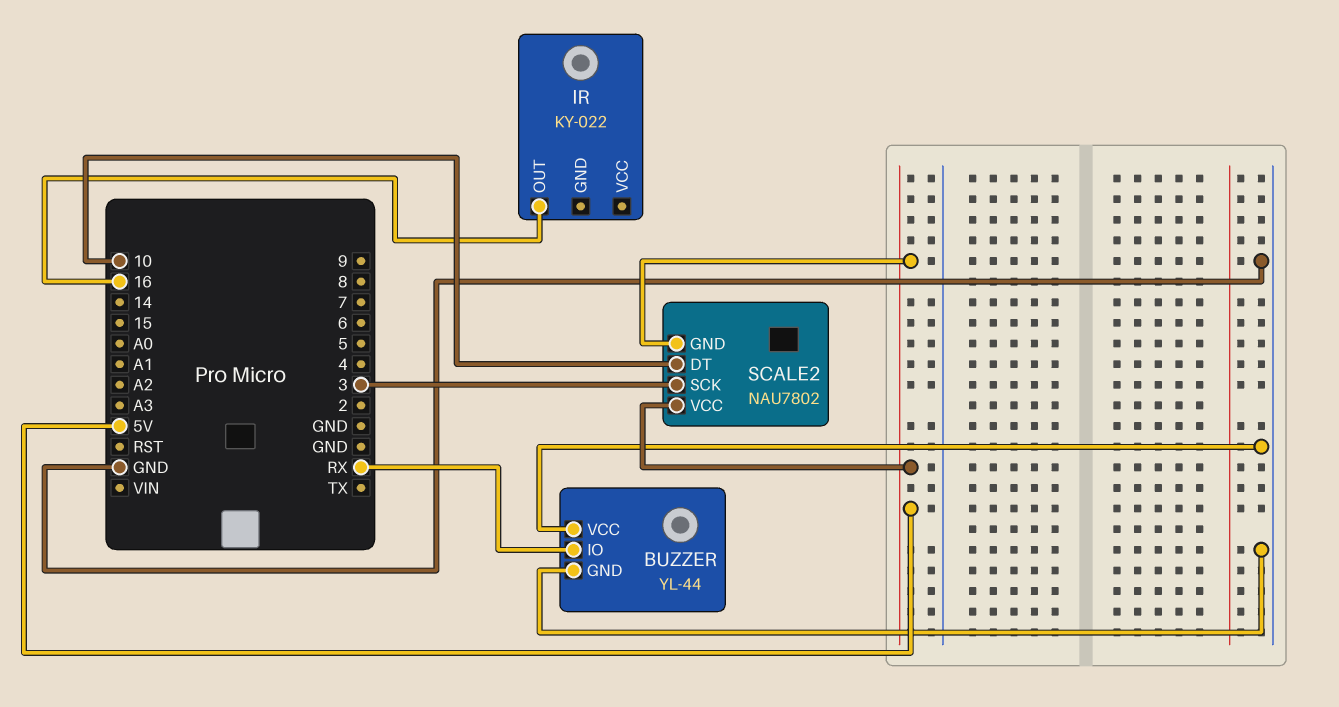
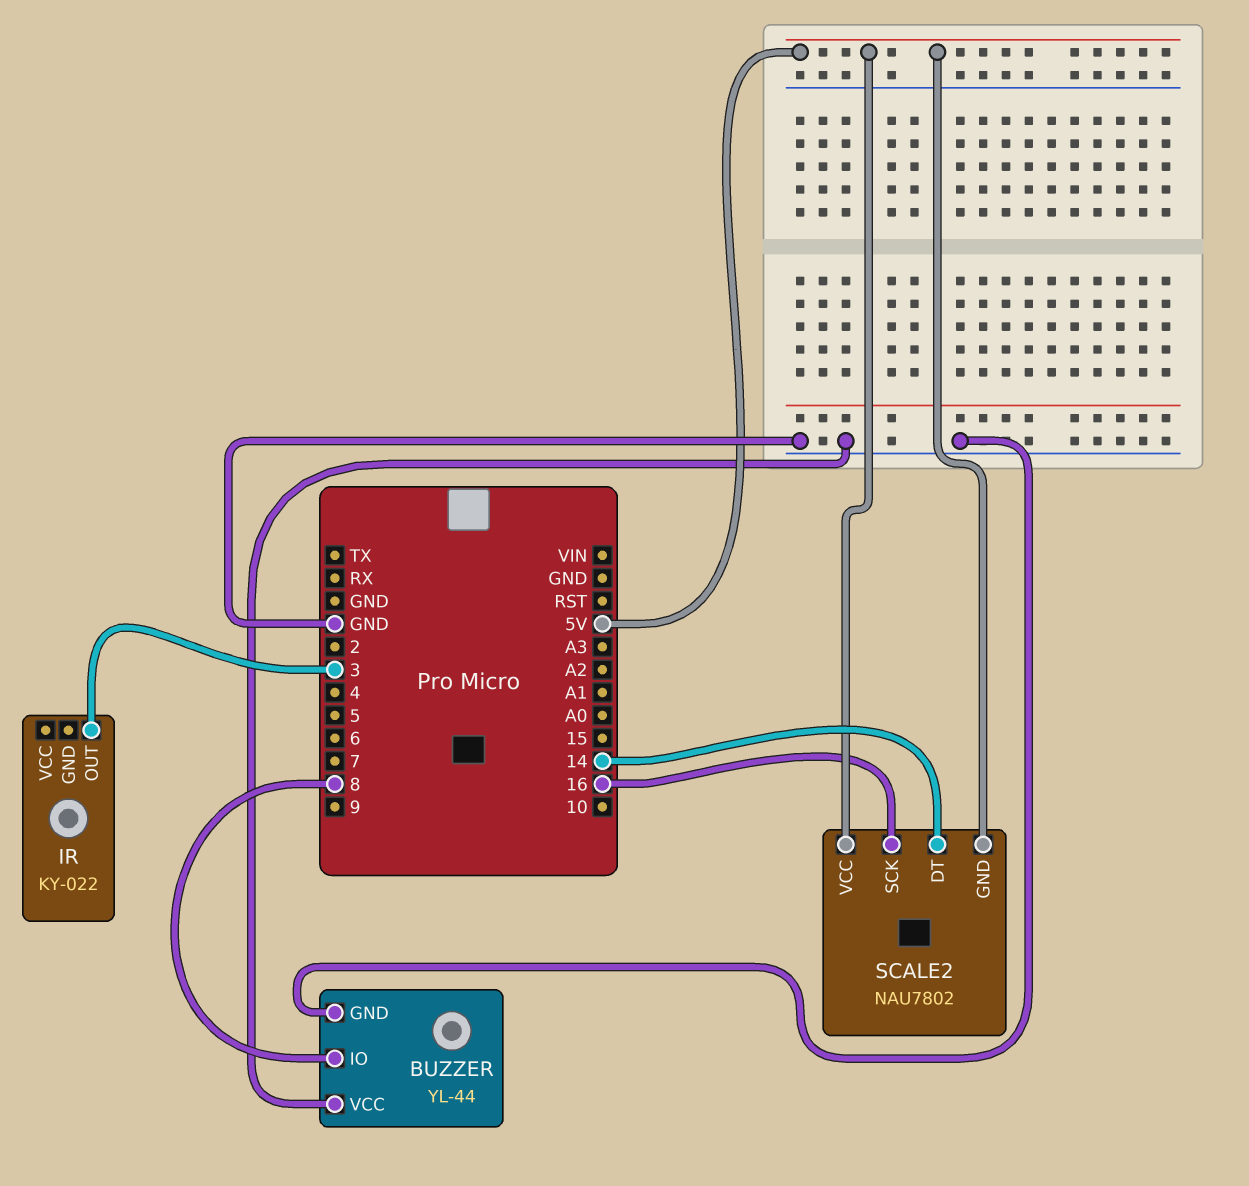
BUZZER pin IO: RX -> 8
IR pin OUT: 16 -> 3
SCALE2 pin DT: 10 -> 14
SCALE2 pin SCK: 3 -> 16

